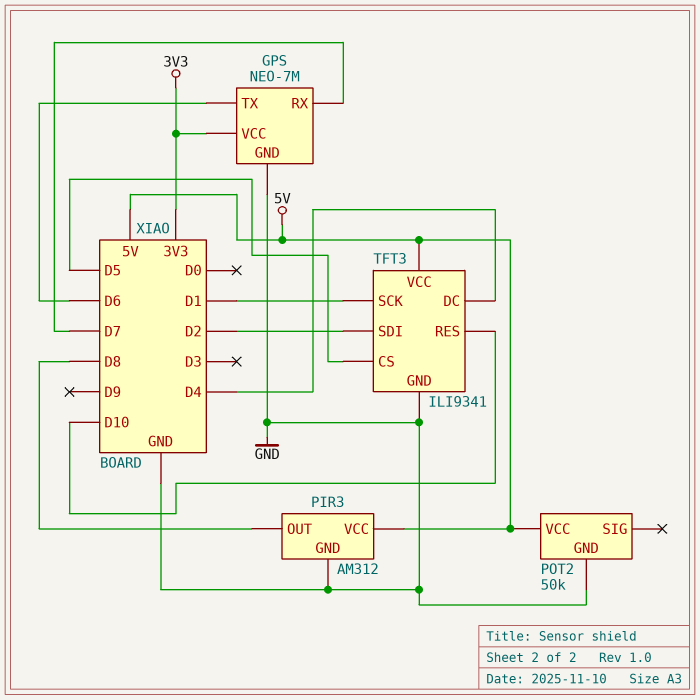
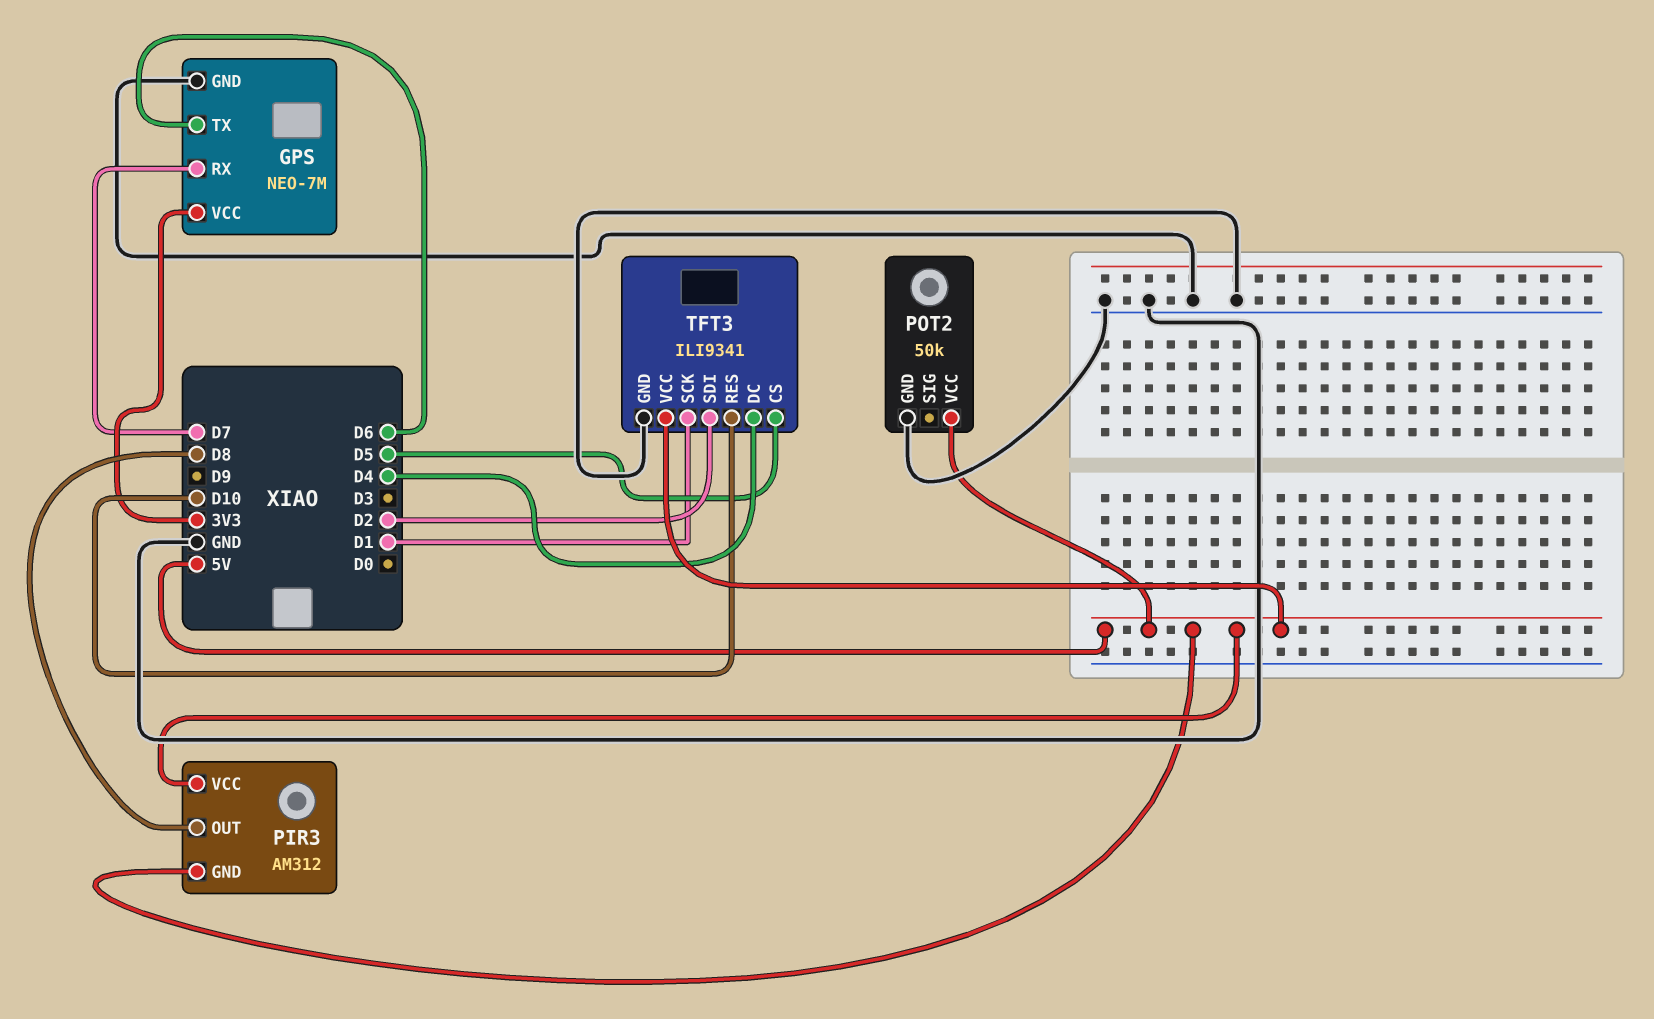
PIR3 pin GND: GND -> 5V

